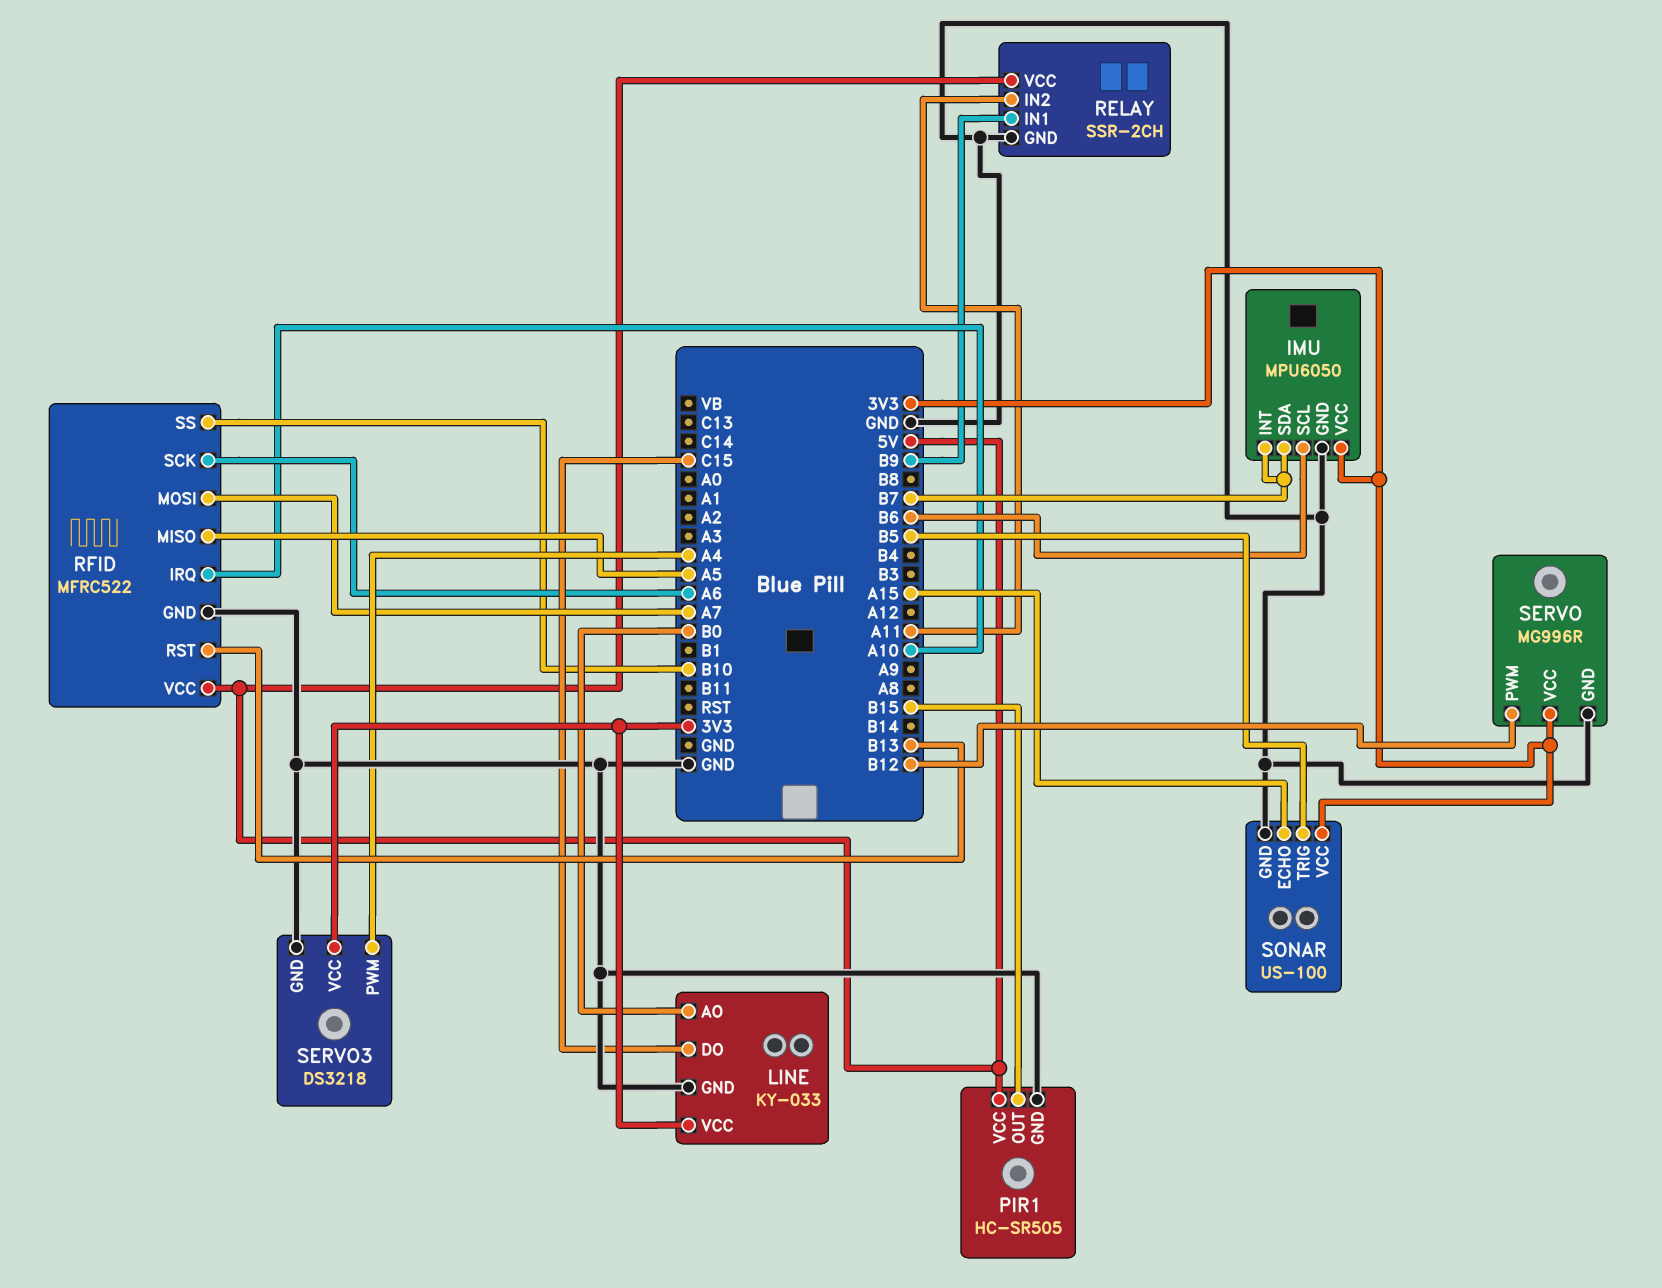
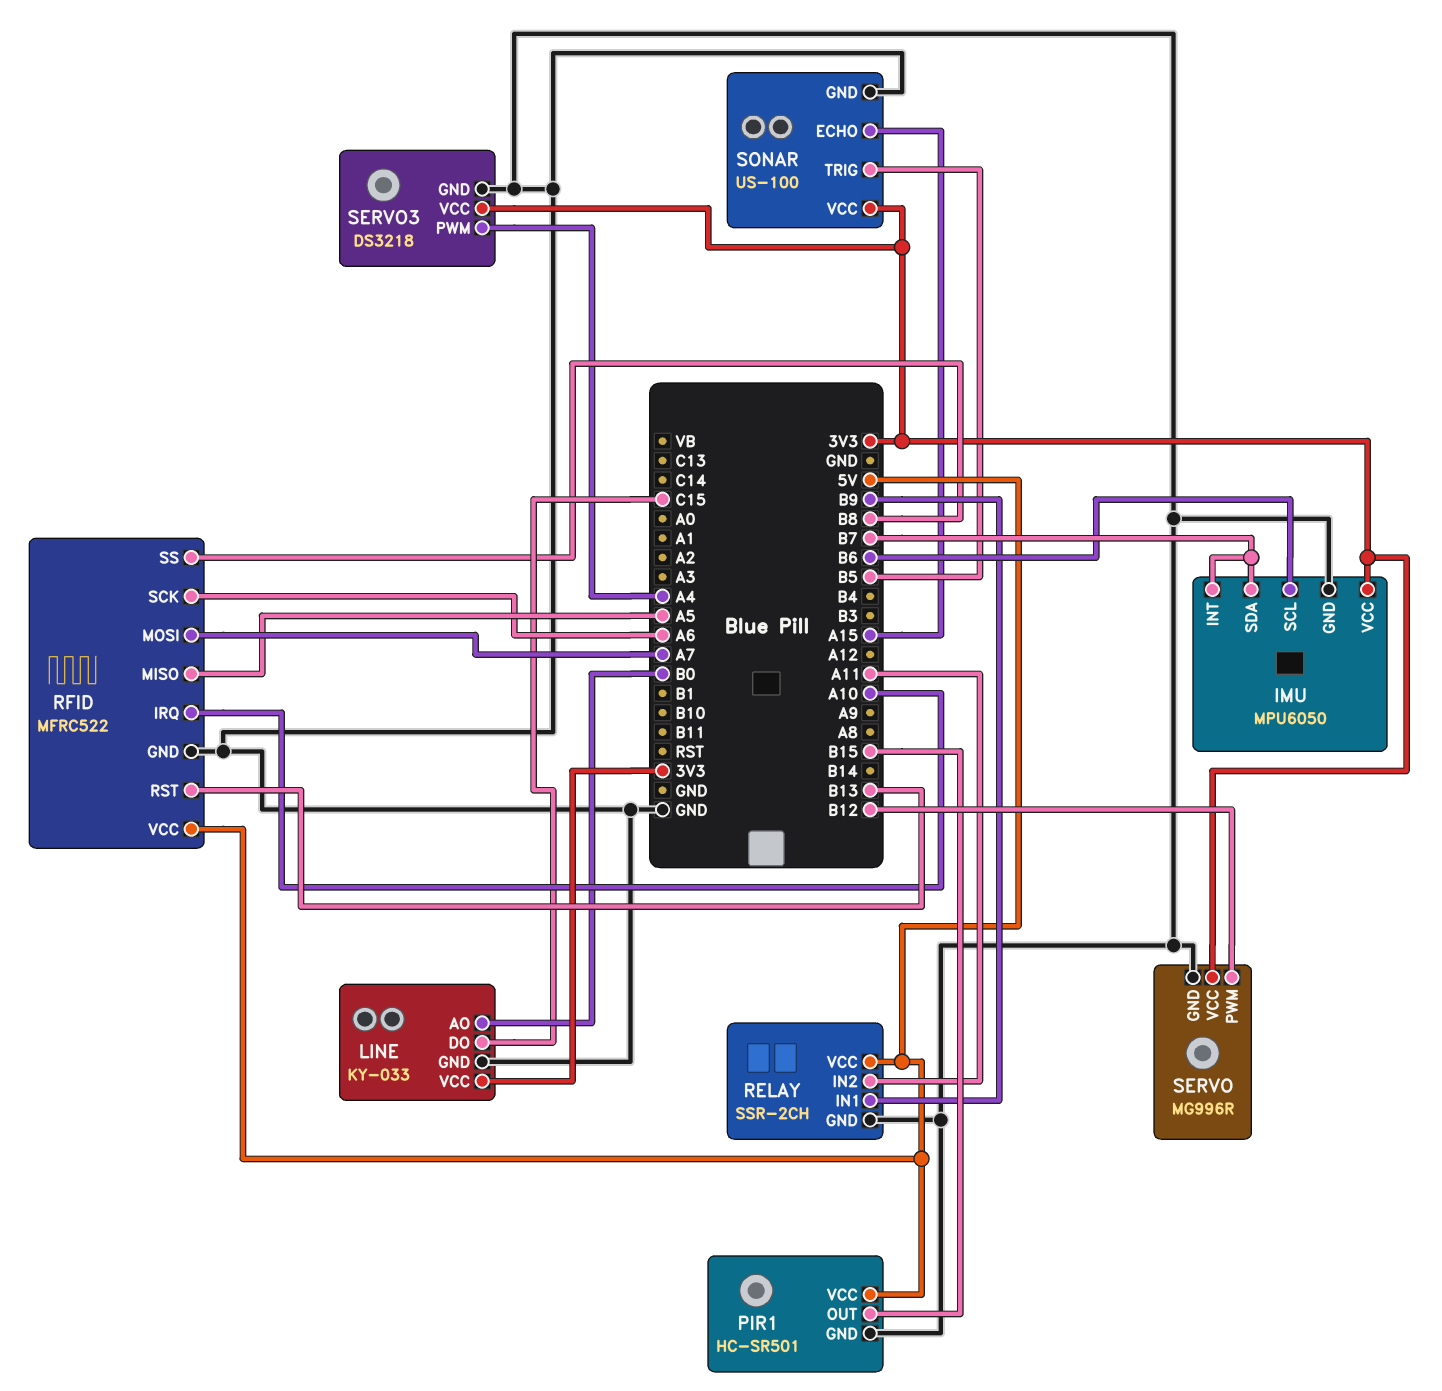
PIR1: HC-SR505 -> HC-SR501
RFID pin SS: B10 -> B8

